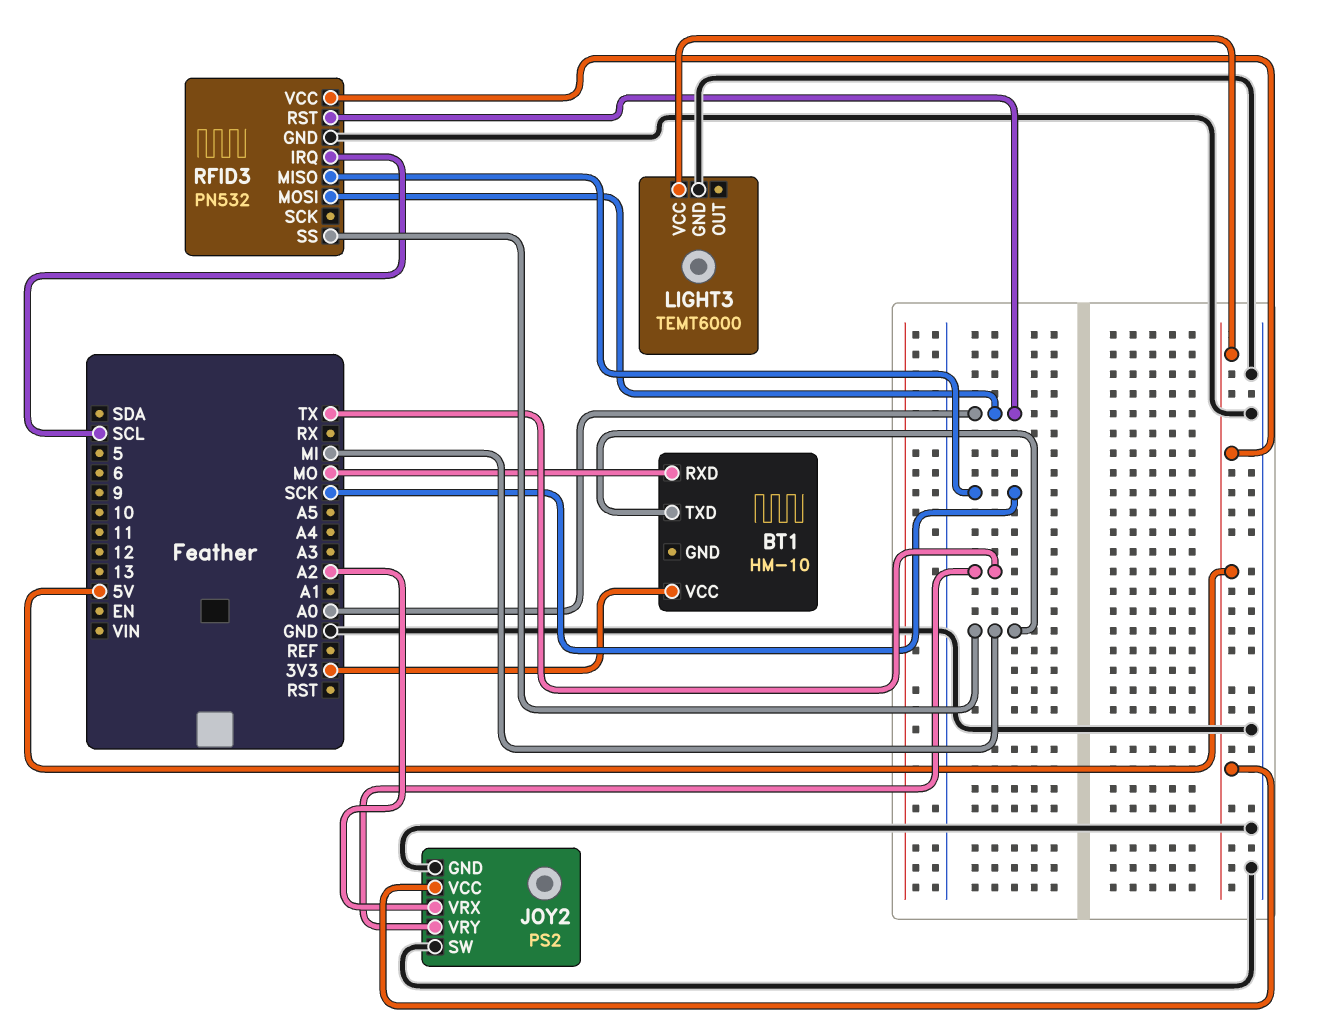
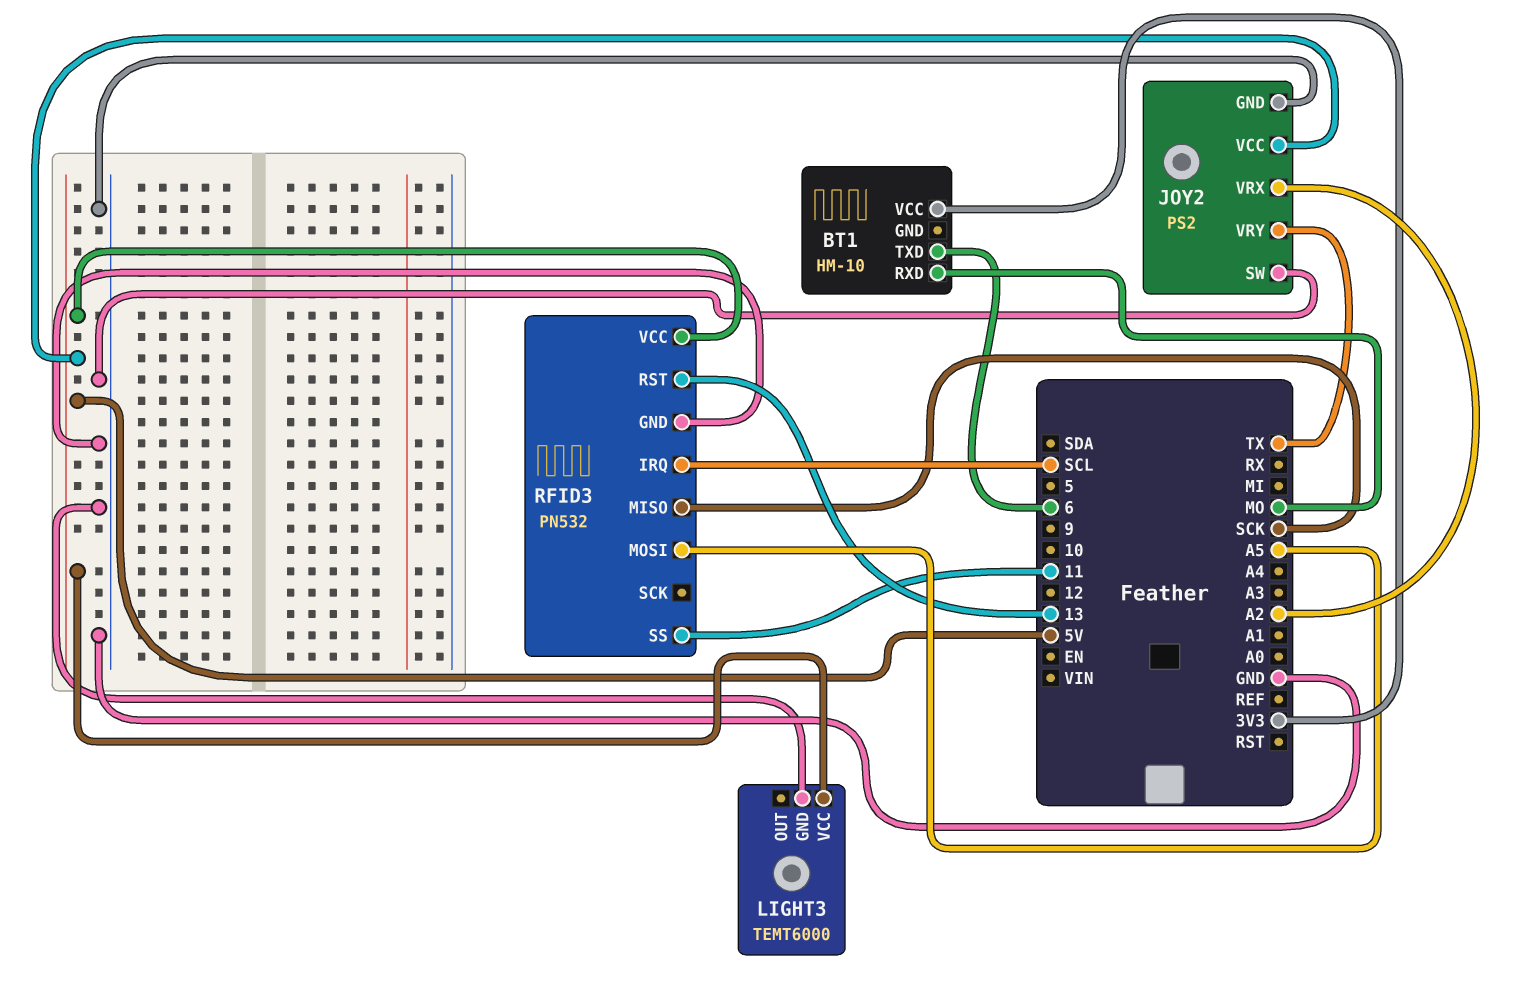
BT1 pin TXD: MI -> 6
RFID3 pin MOSI: A0 -> A5
RFID3 pin RST: A0 -> 13
RFID3 pin SS: MI -> 11

